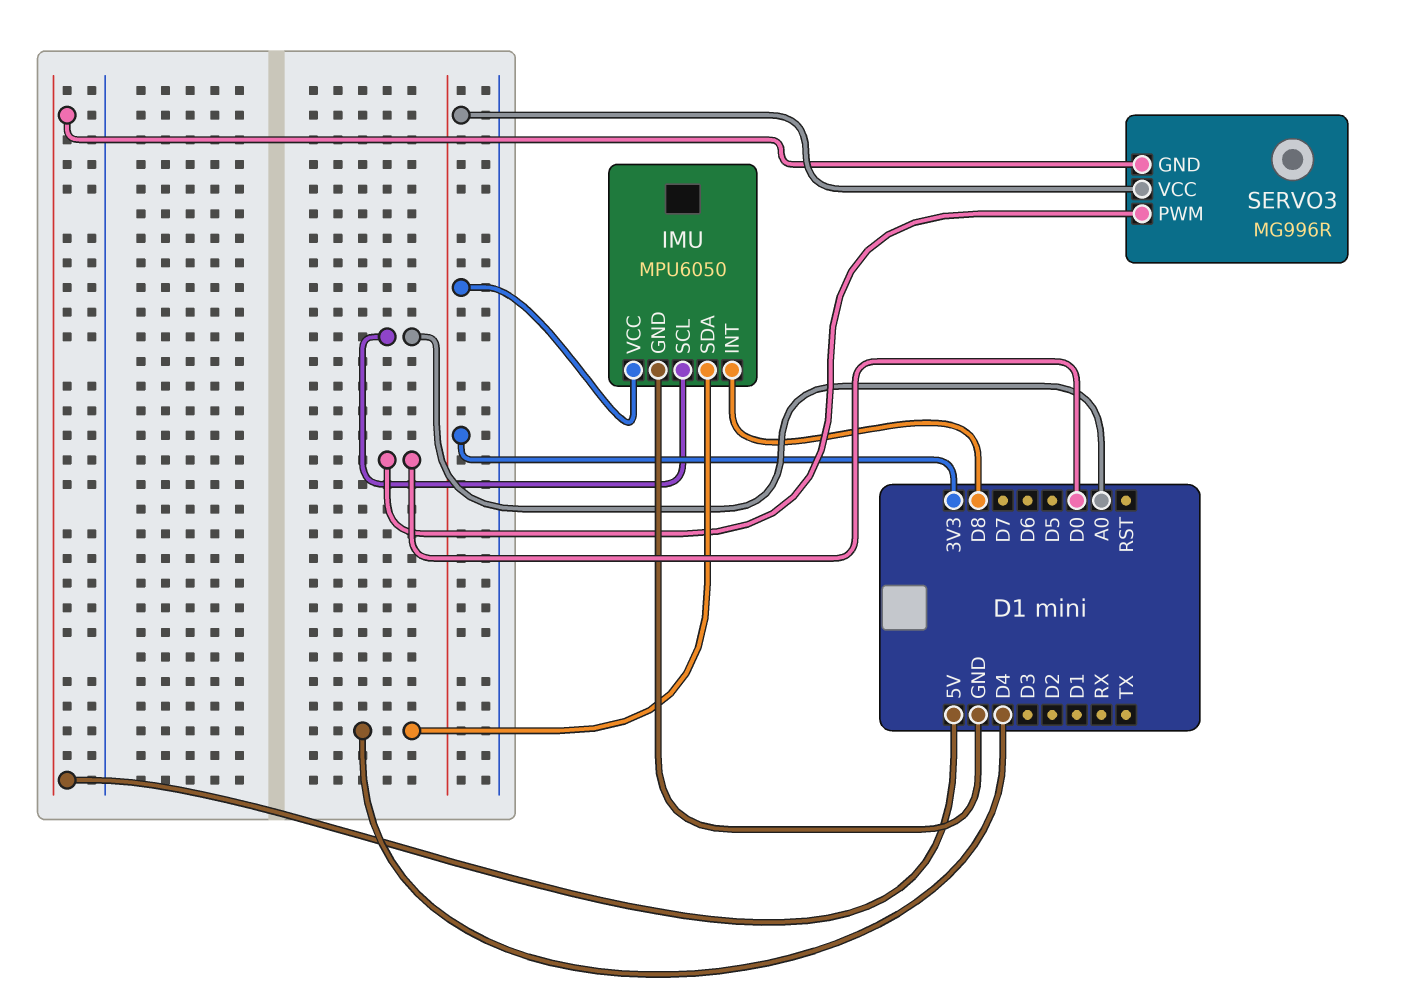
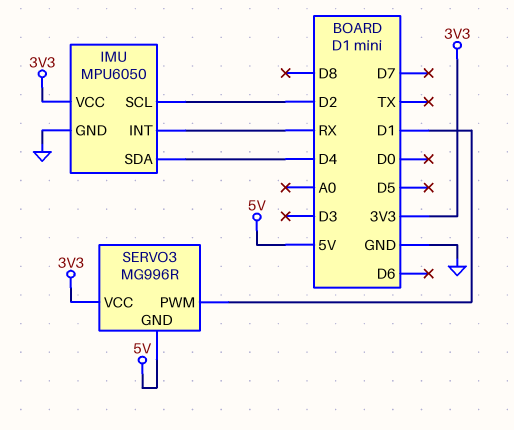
IMU pin INT: D8 -> RX
IMU pin SCL: A0 -> D2
SERVO3 pin PWM: D0 -> D1

